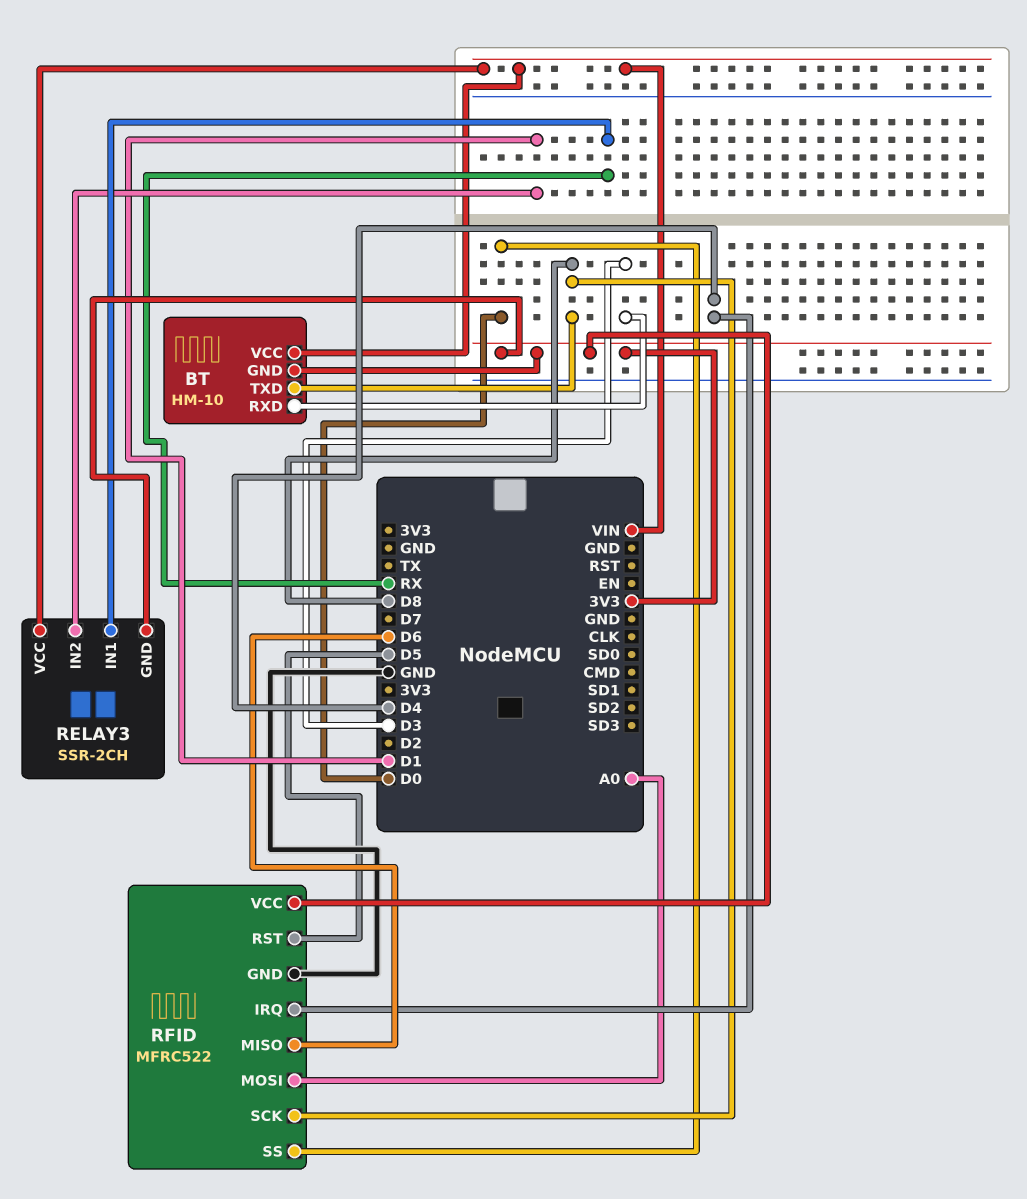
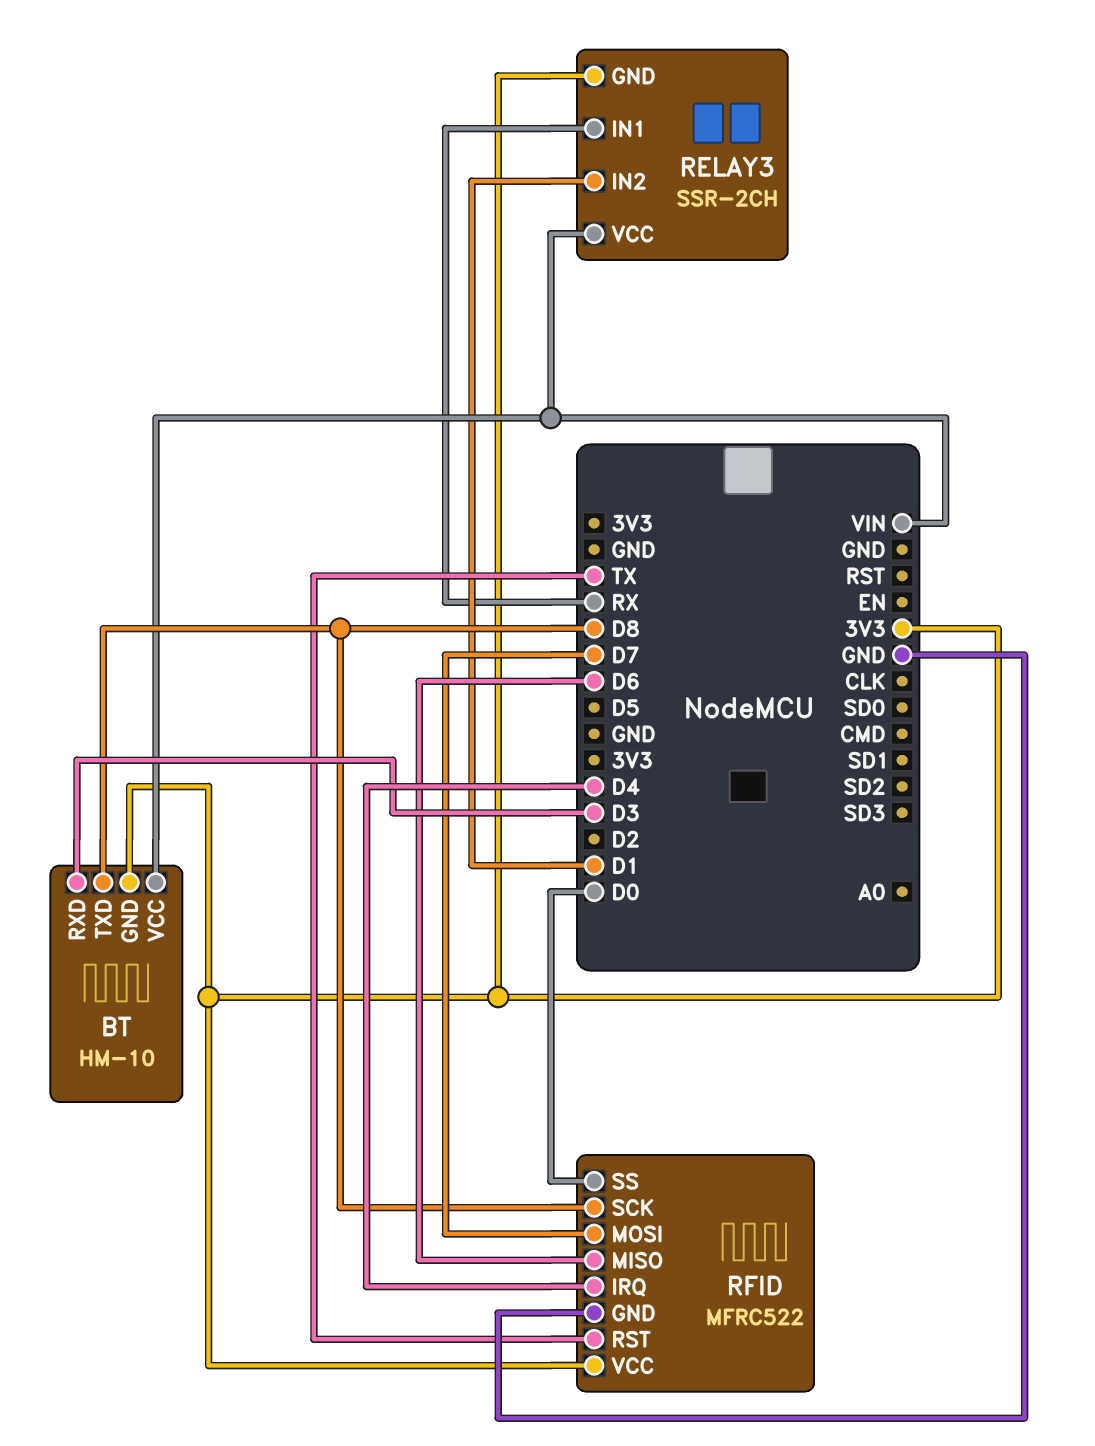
RFID pin MOSI: A0 -> D7
RFID pin RST: D5 -> TX

